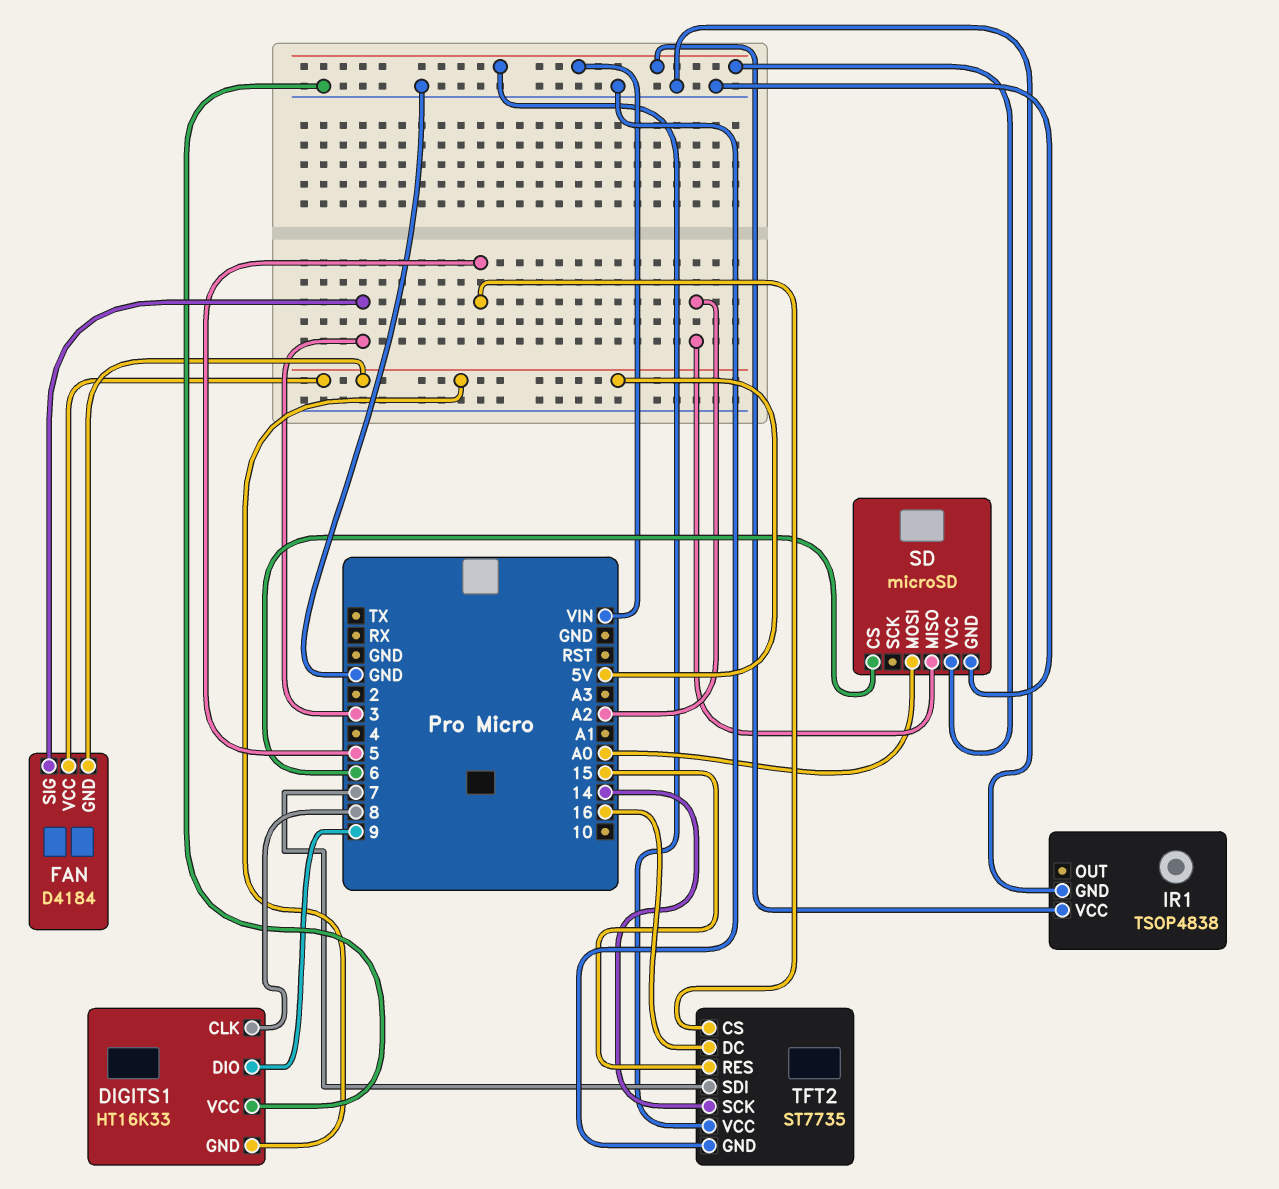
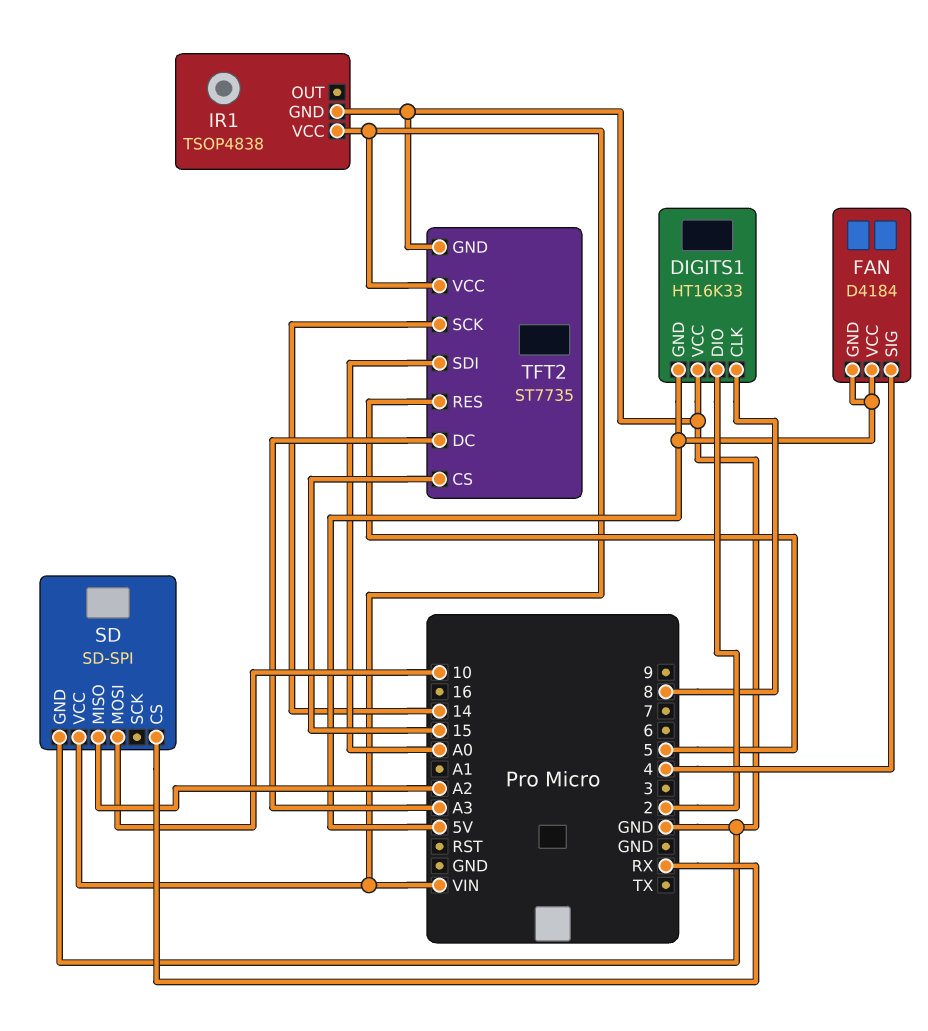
DIGITS1 pin DIO: 9 -> 2
FAN pin SIG: 3 -> 4
SD: microSD -> SD-SPI
SD pin CS: 6 -> RX
SD pin MOSI: A0 -> 10
TFT2 pin CS: 5 -> 15
TFT2 pin DC: 16 -> A3
TFT2 pin RES: 15 -> 5
TFT2 pin SDI: 7 -> A0

